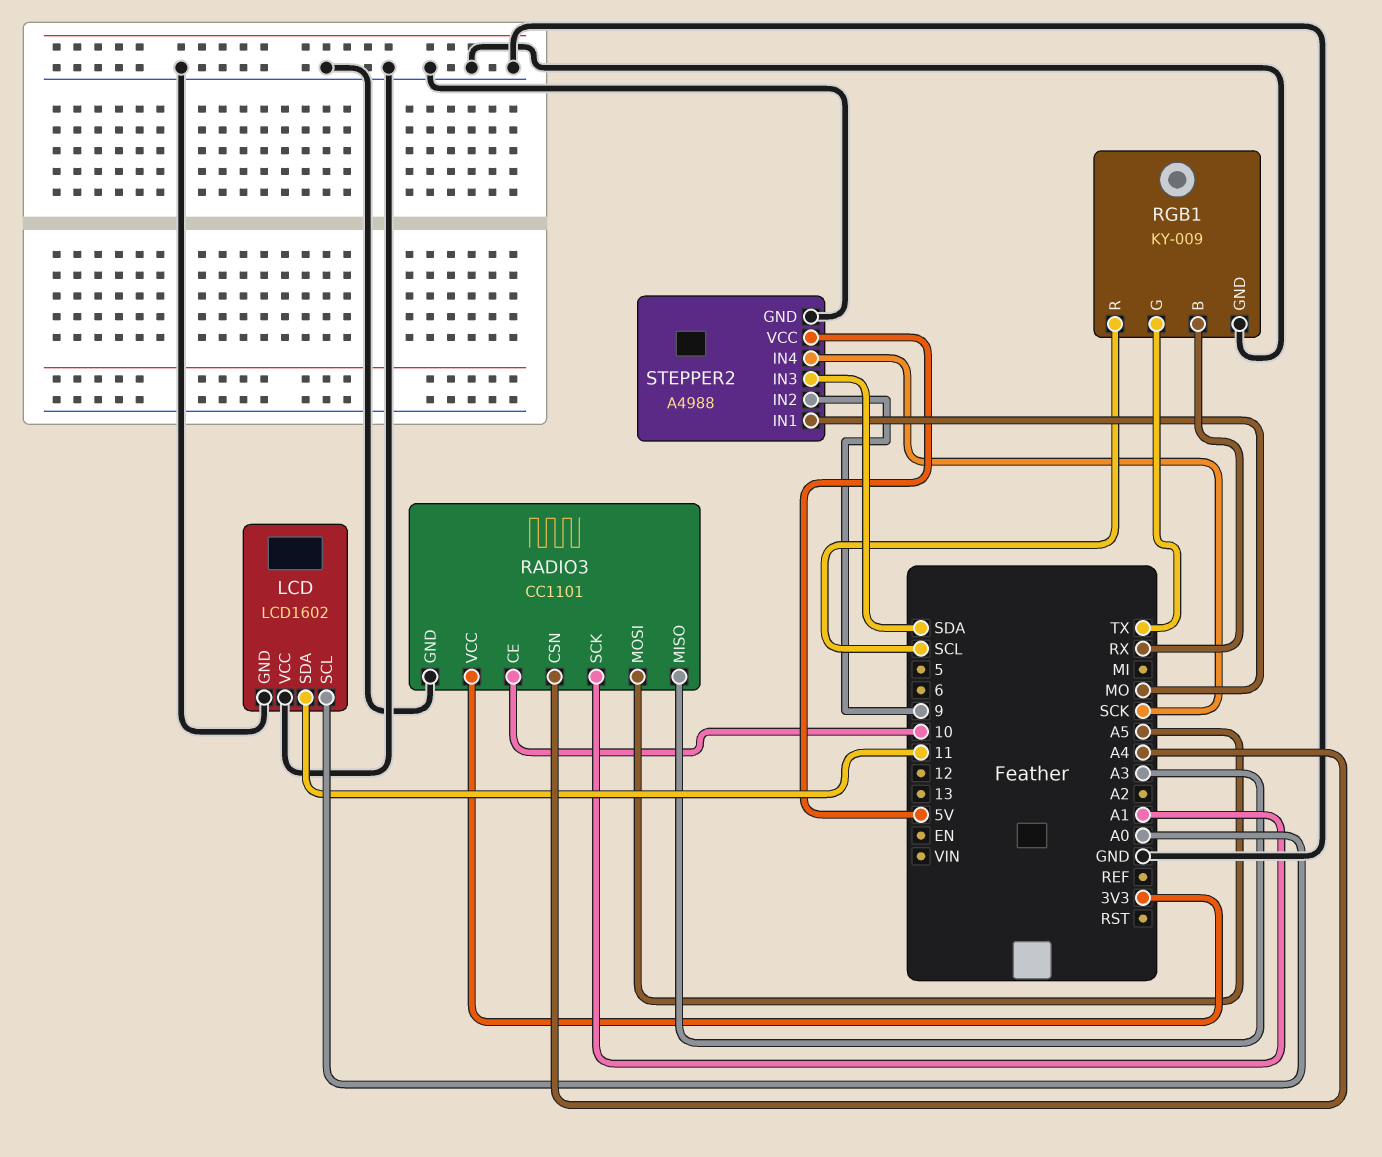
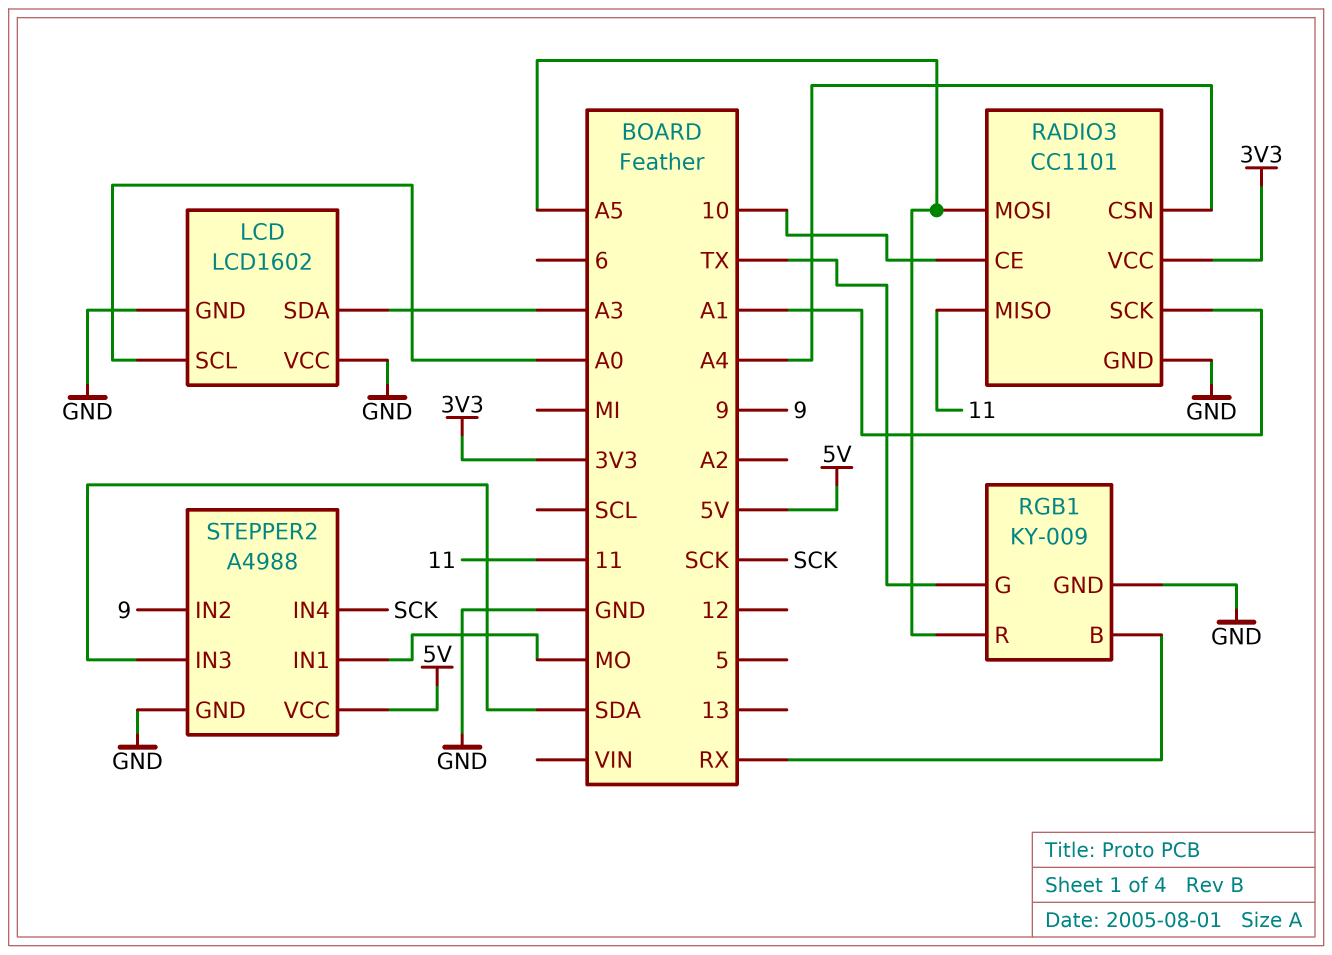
LCD pin SDA: 11 -> A3
RADIO3 pin MISO: A3 -> 11
RGB1 pin R: SCL -> A5

